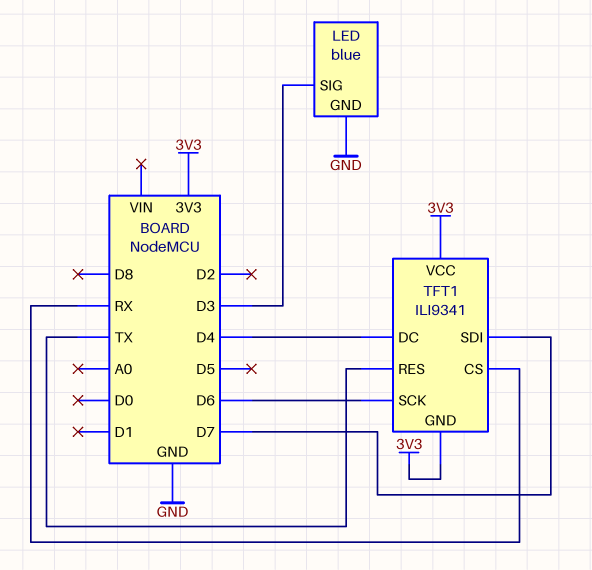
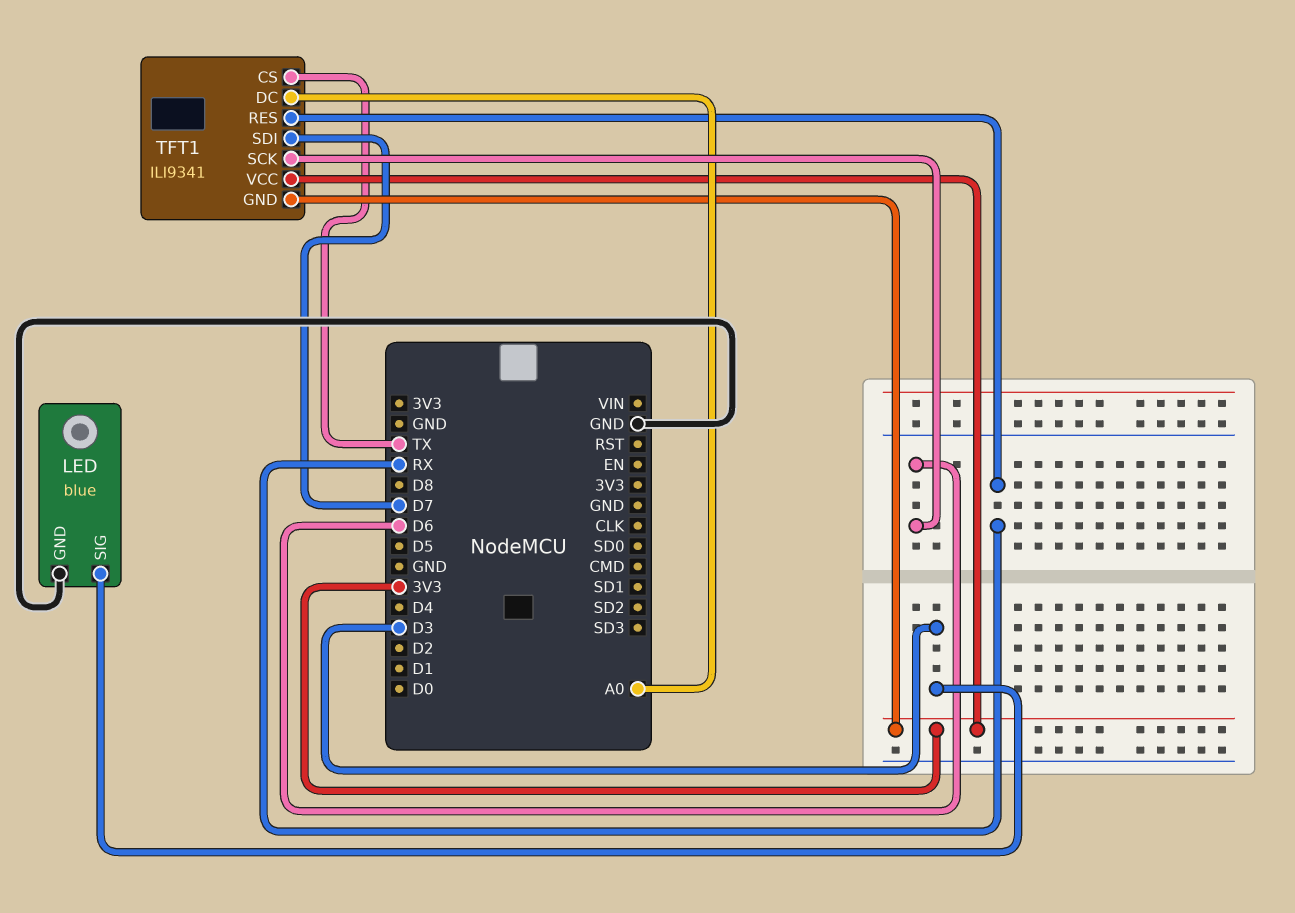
TFT1 pin CS: RX -> TX
TFT1 pin DC: D4 -> A0
TFT1 pin RES: TX -> RX

